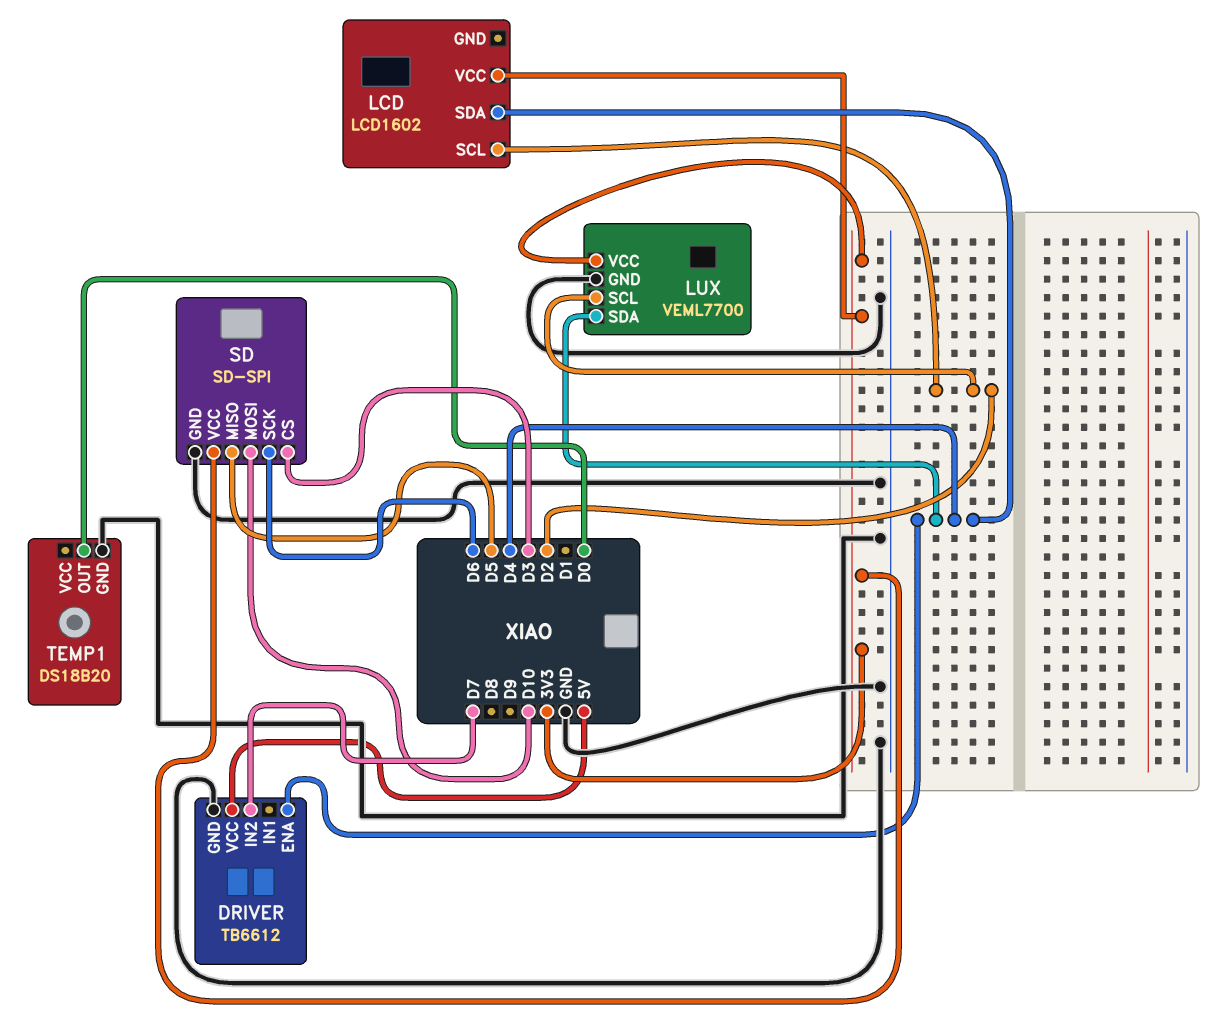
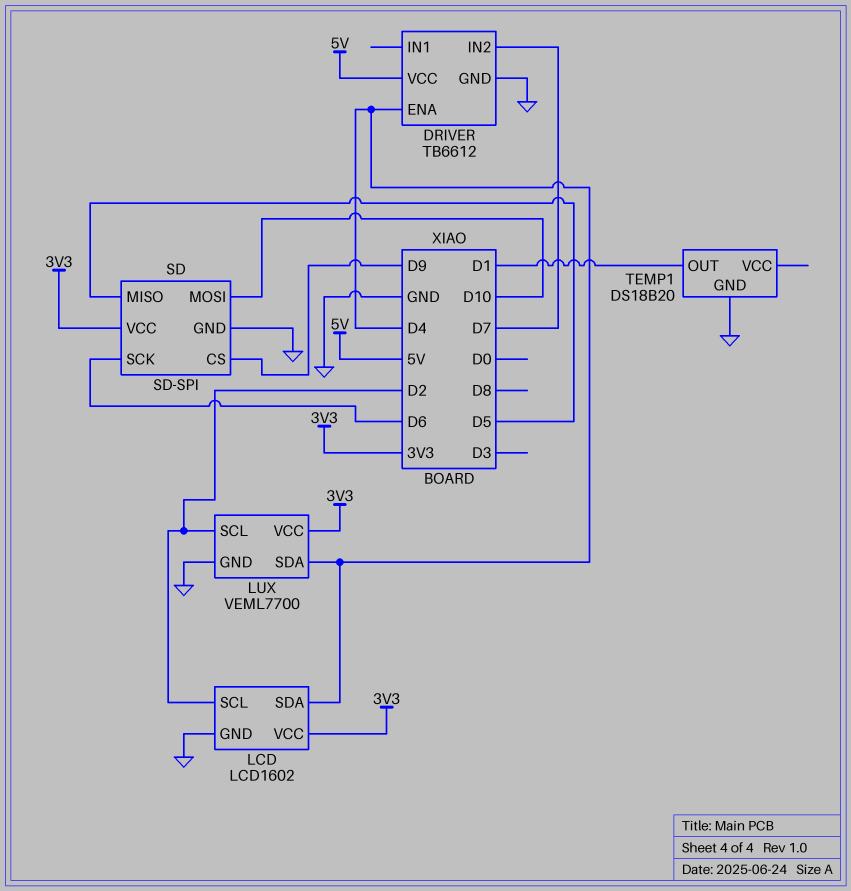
LCD pin GND: none -> GND
SD pin CS: D3 -> D9
TEMP1 pin OUT: D0 -> D1

